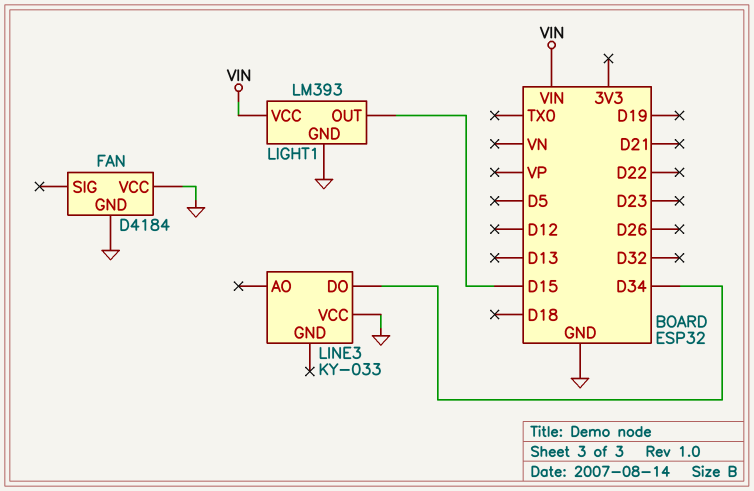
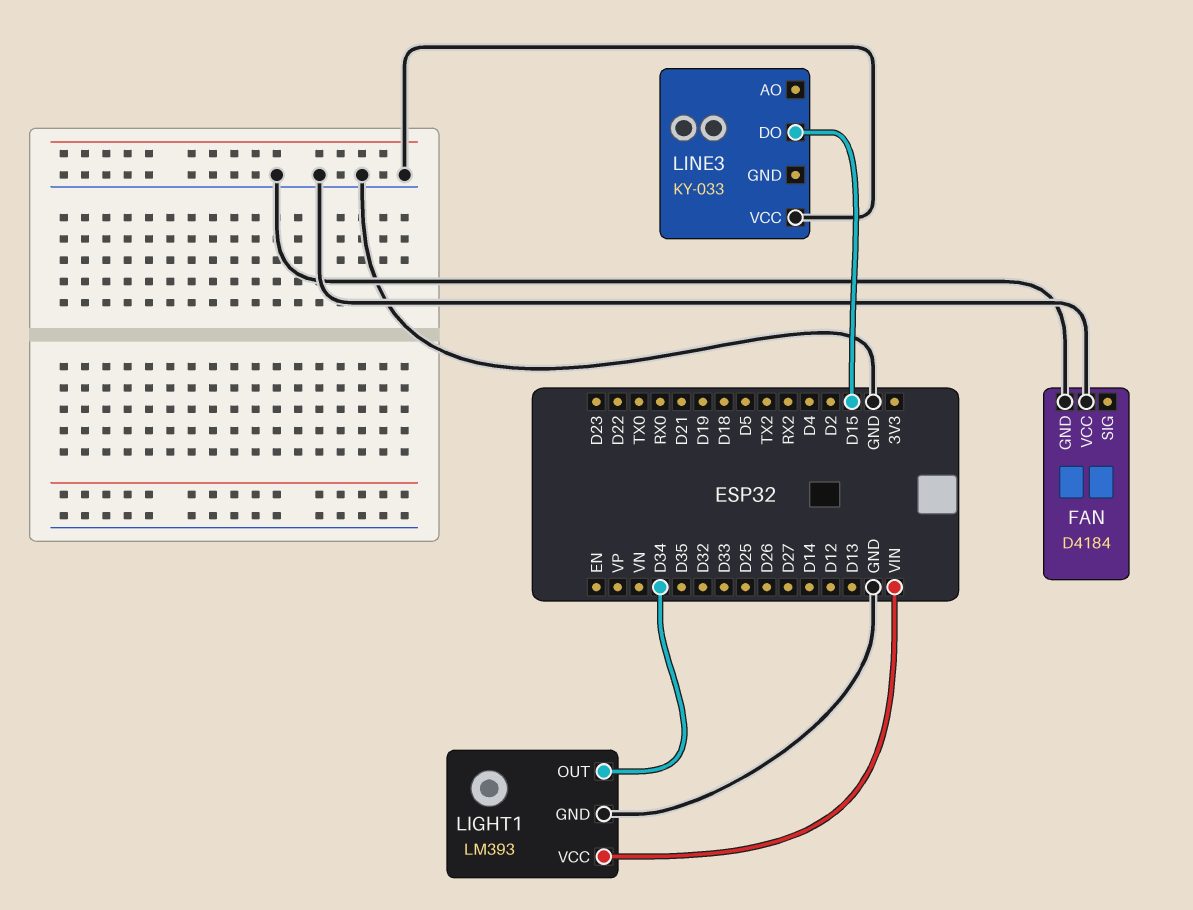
LIGHT1 pin OUT: D15 -> D34
LINE3 pin DO: D34 -> D15

